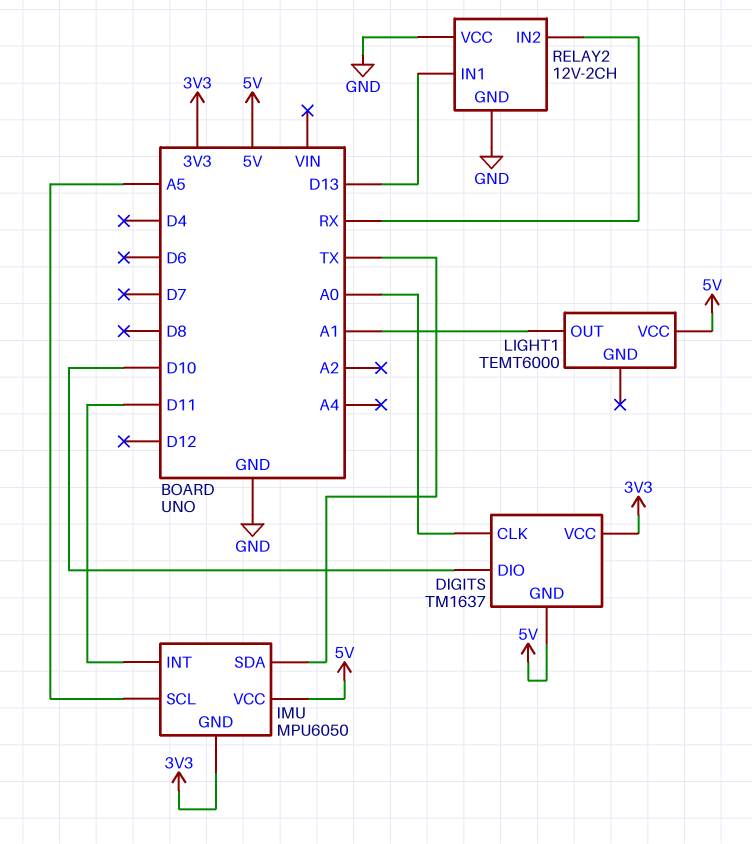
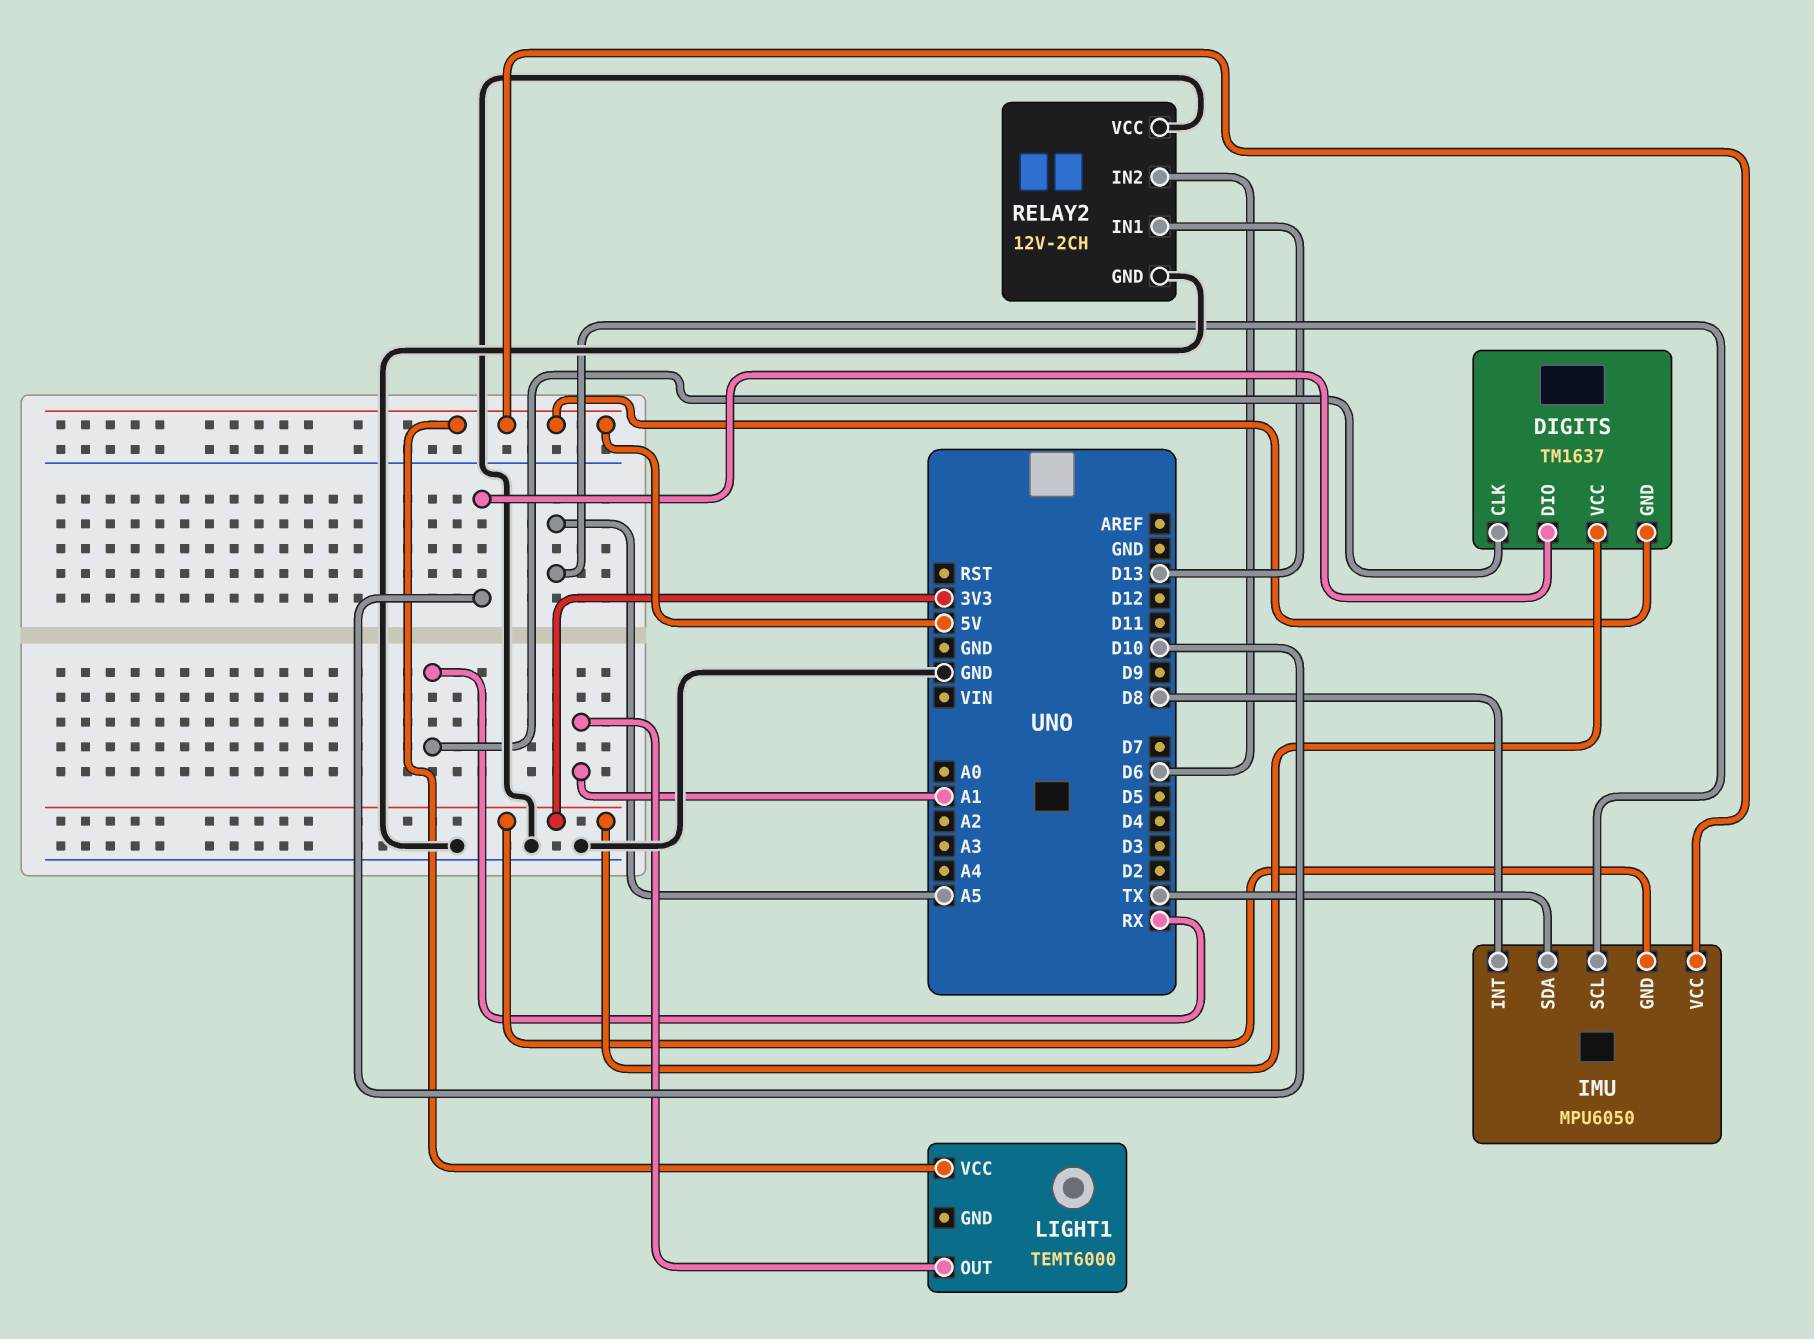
DIGITS pin CLK: A0 -> RX
IMU pin INT: D11 -> D8
RELAY2 pin IN2: RX -> D6

